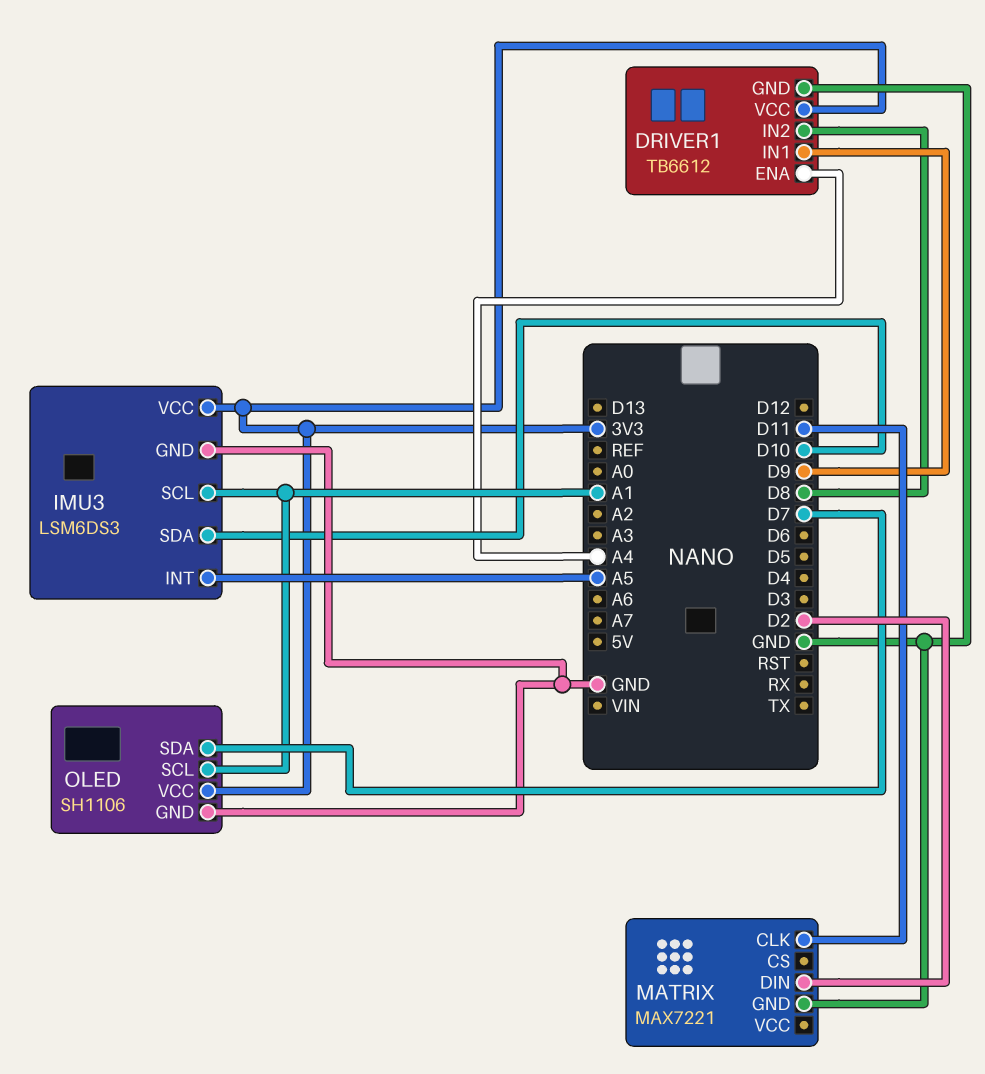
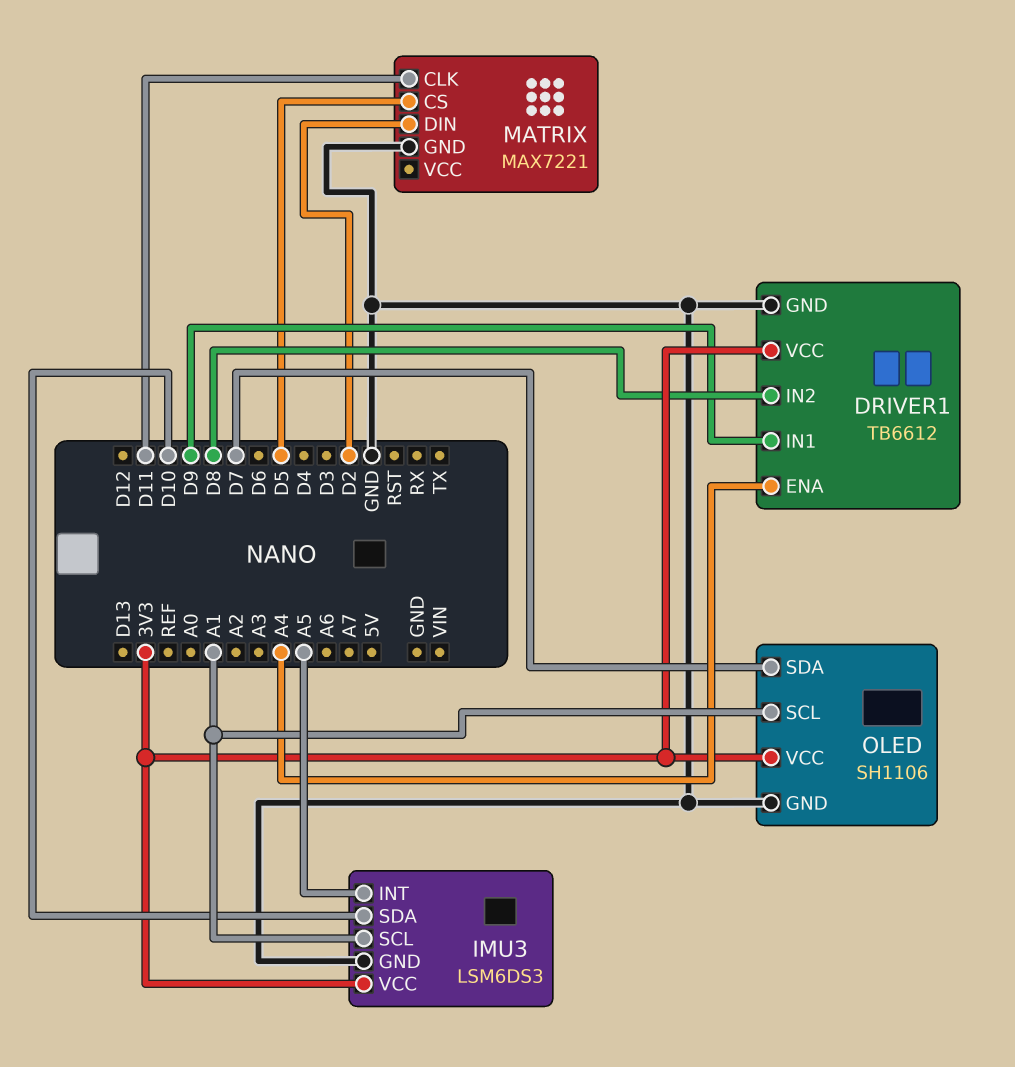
MATRIX pin CS: none -> D5

